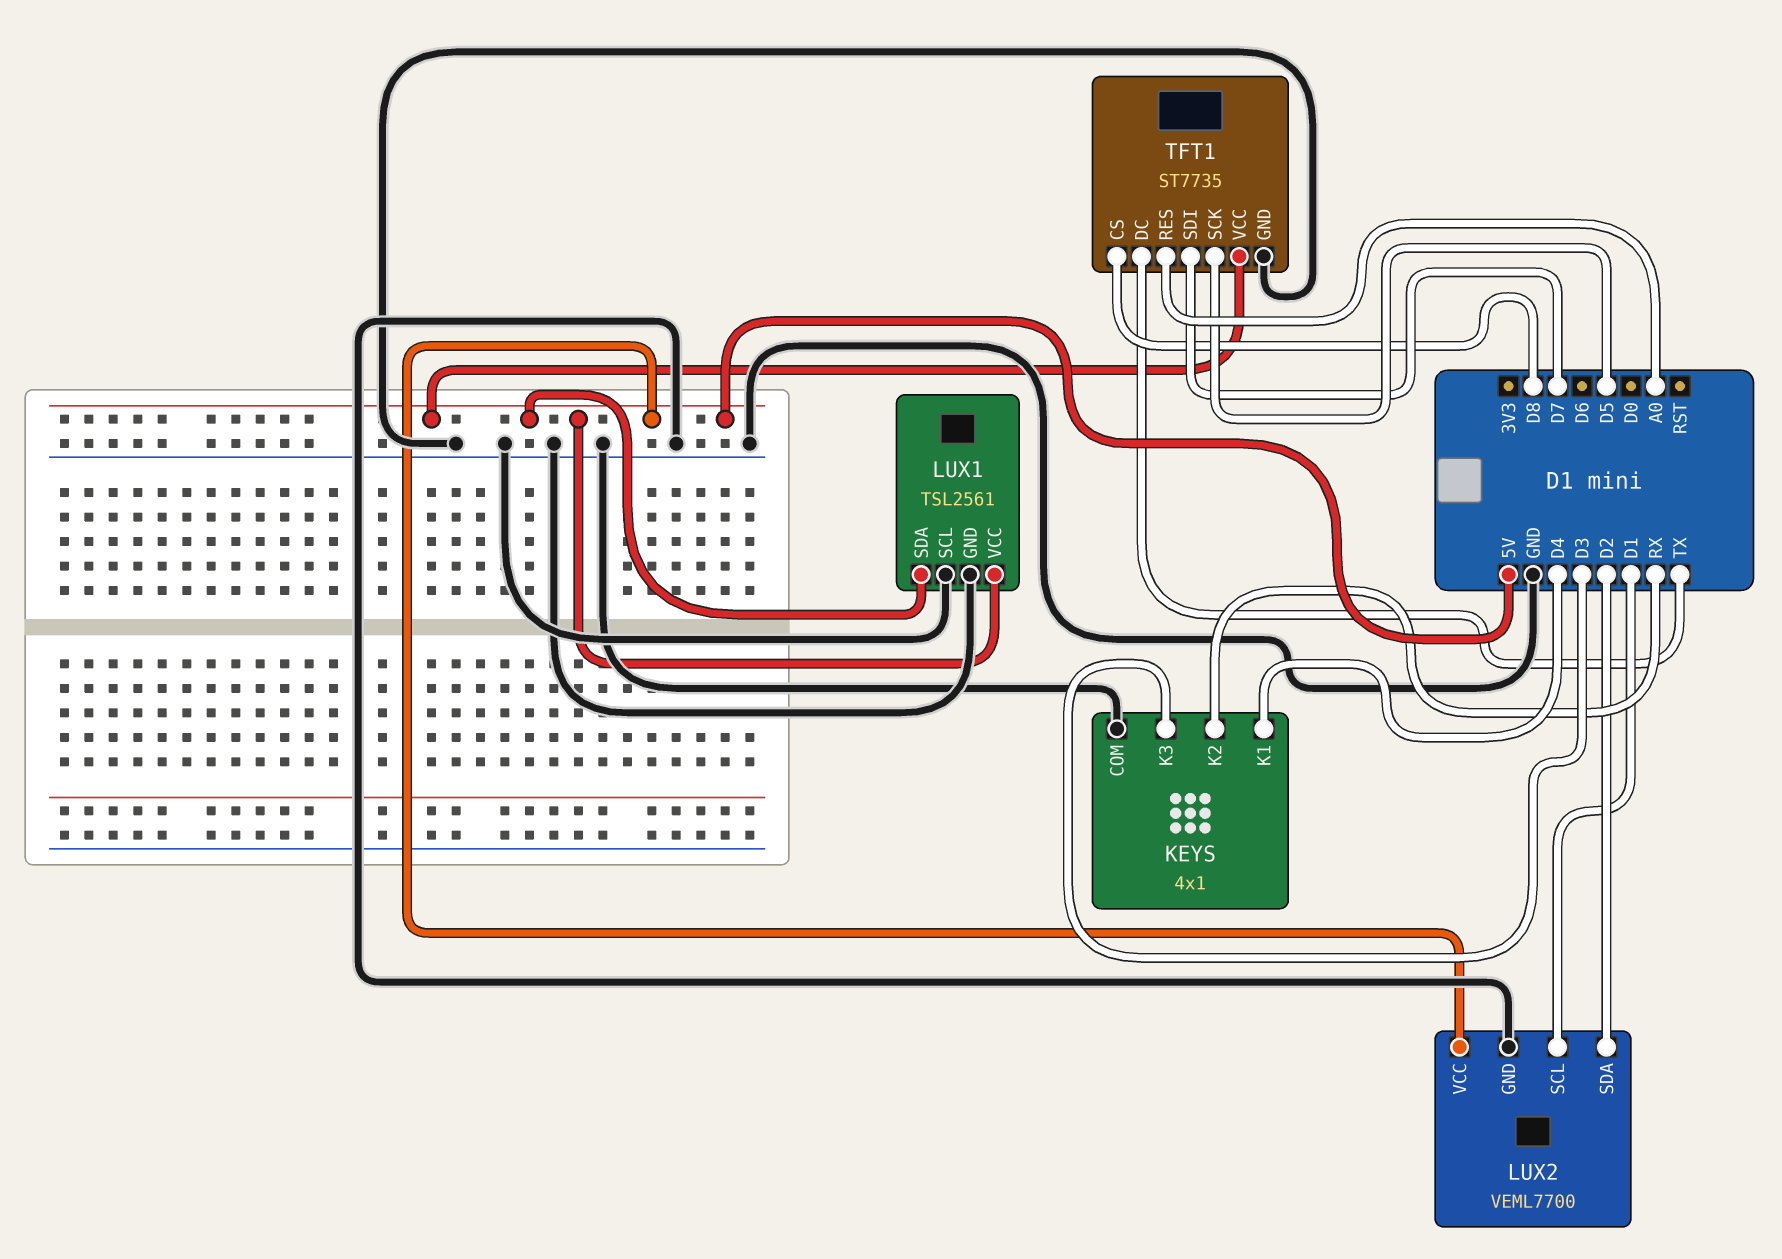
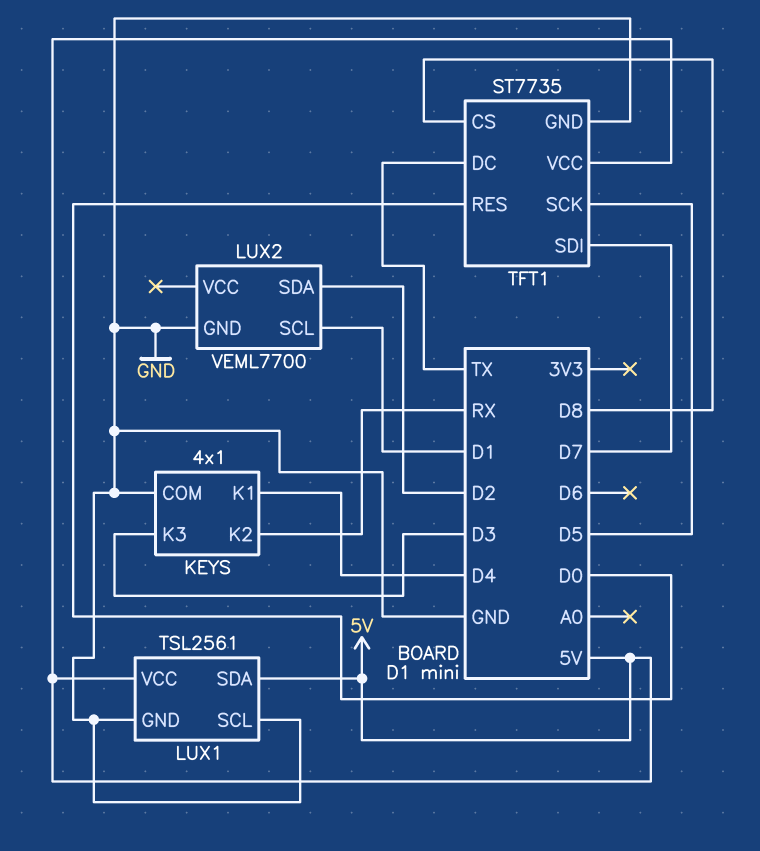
LUX2 pin VCC: 5V -> none
TFT1 pin RES: A0 -> D0

